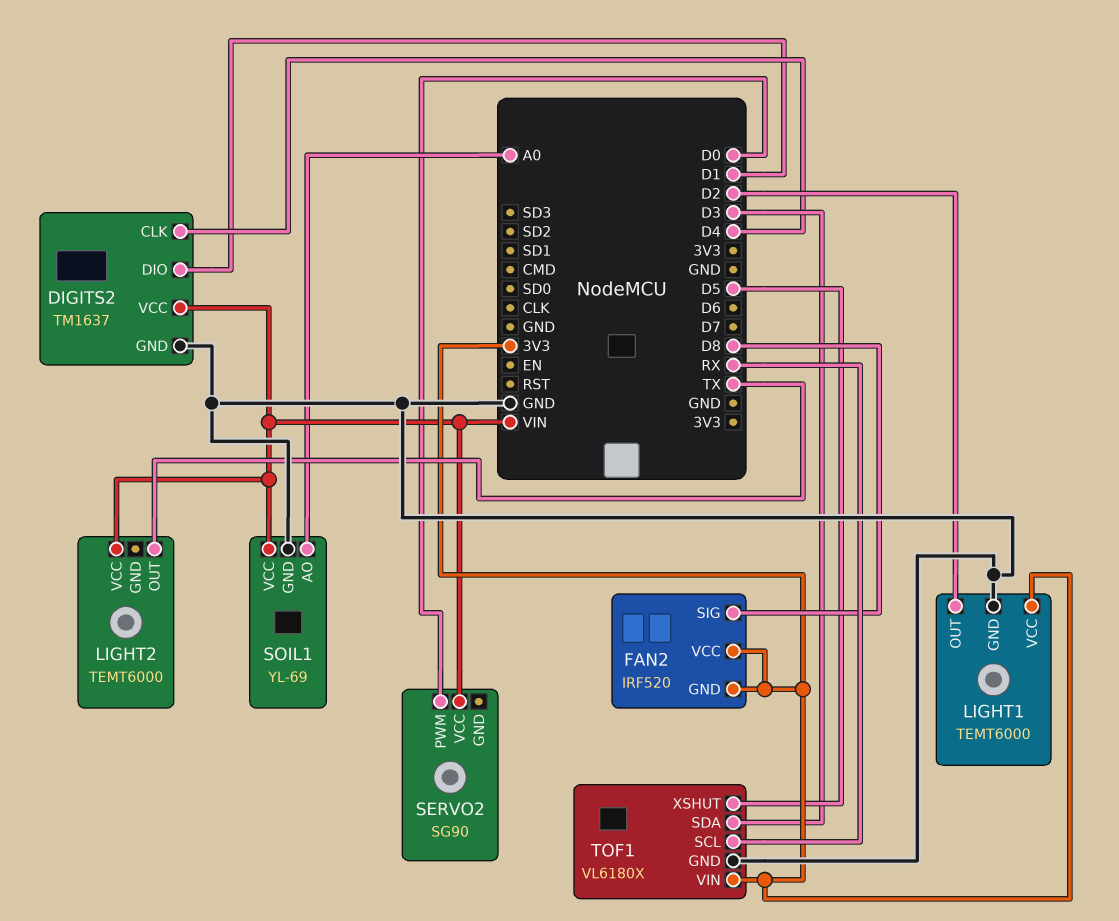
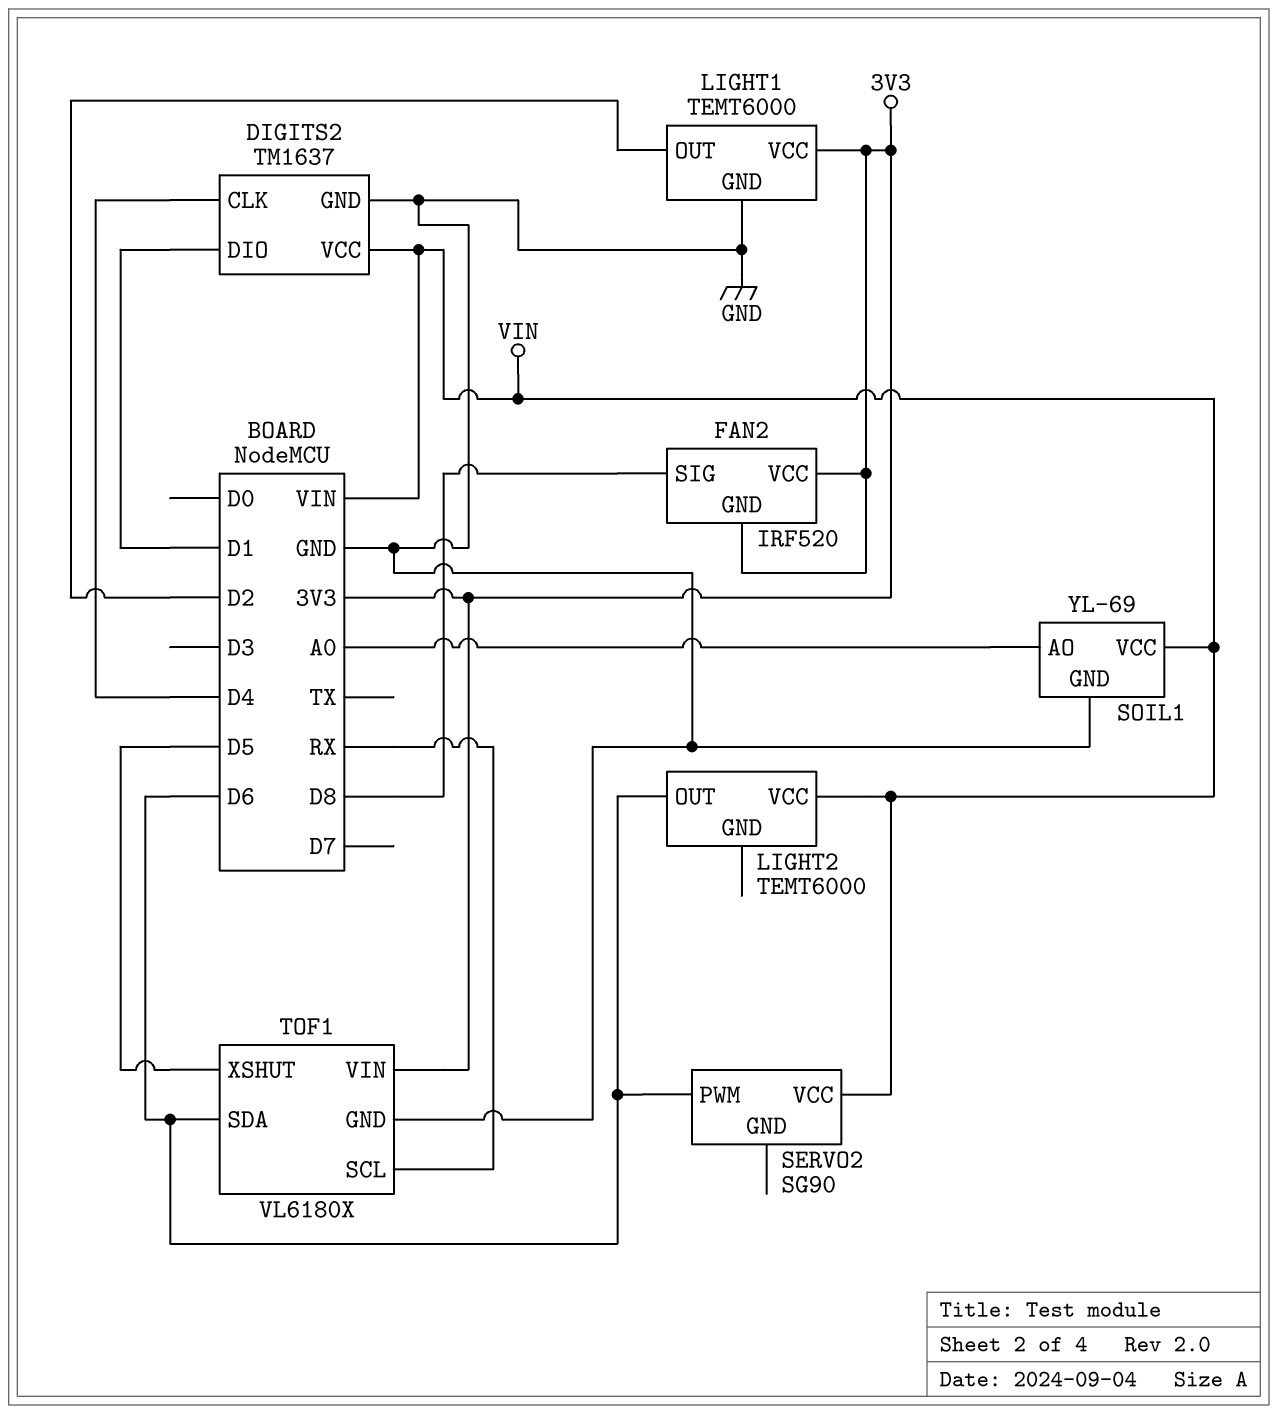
LIGHT2 pin OUT: TX -> D6
SERVO2 pin PWM: D0 -> D6
TOF1 pin SDA: D3 -> D6

